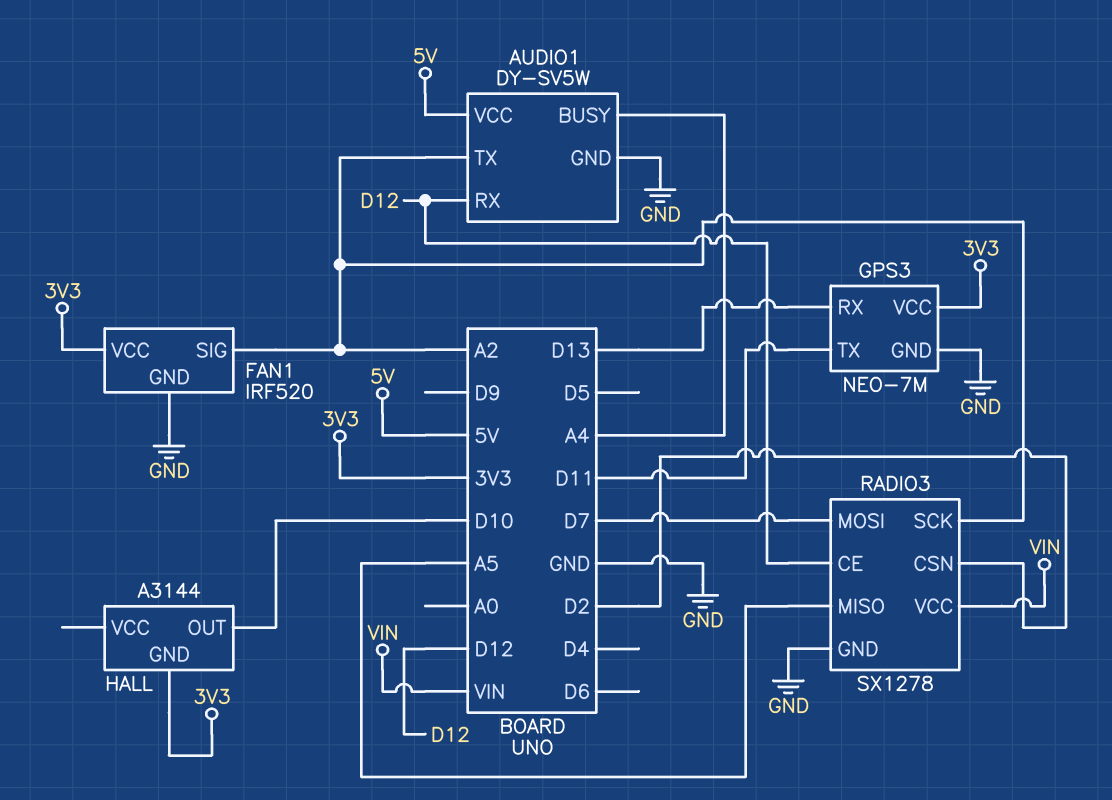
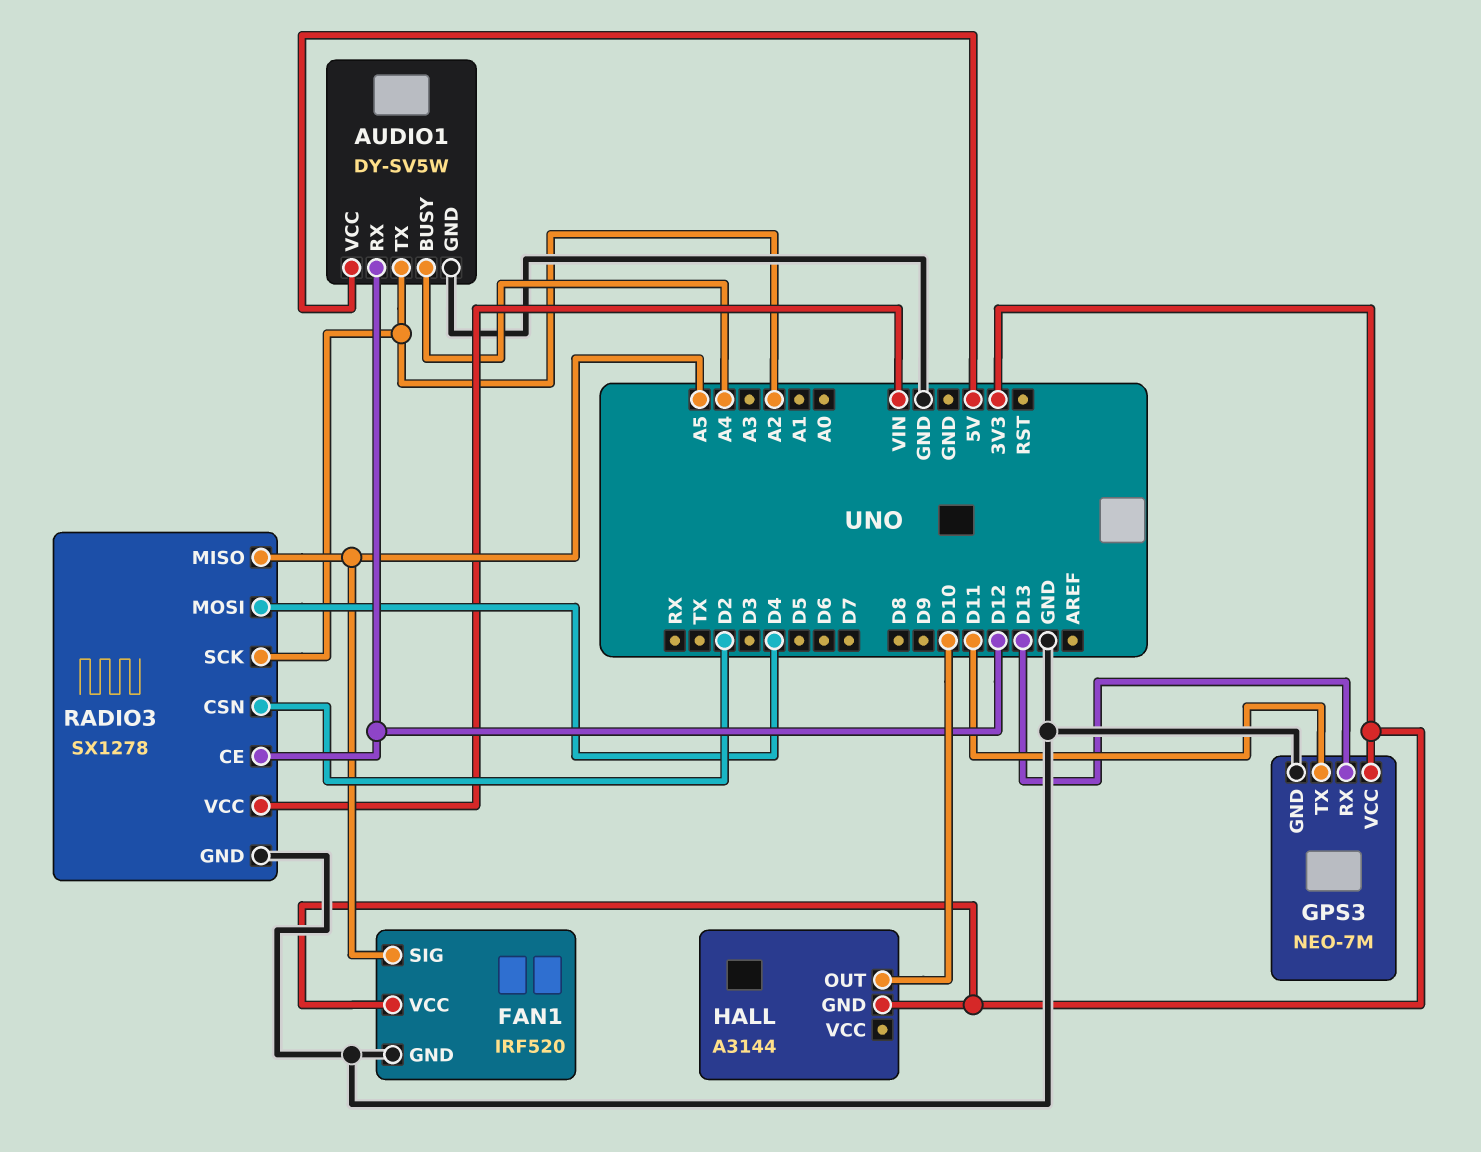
FAN1 pin SIG: A2 -> A5
RADIO3 pin MOSI: D7 -> D4

